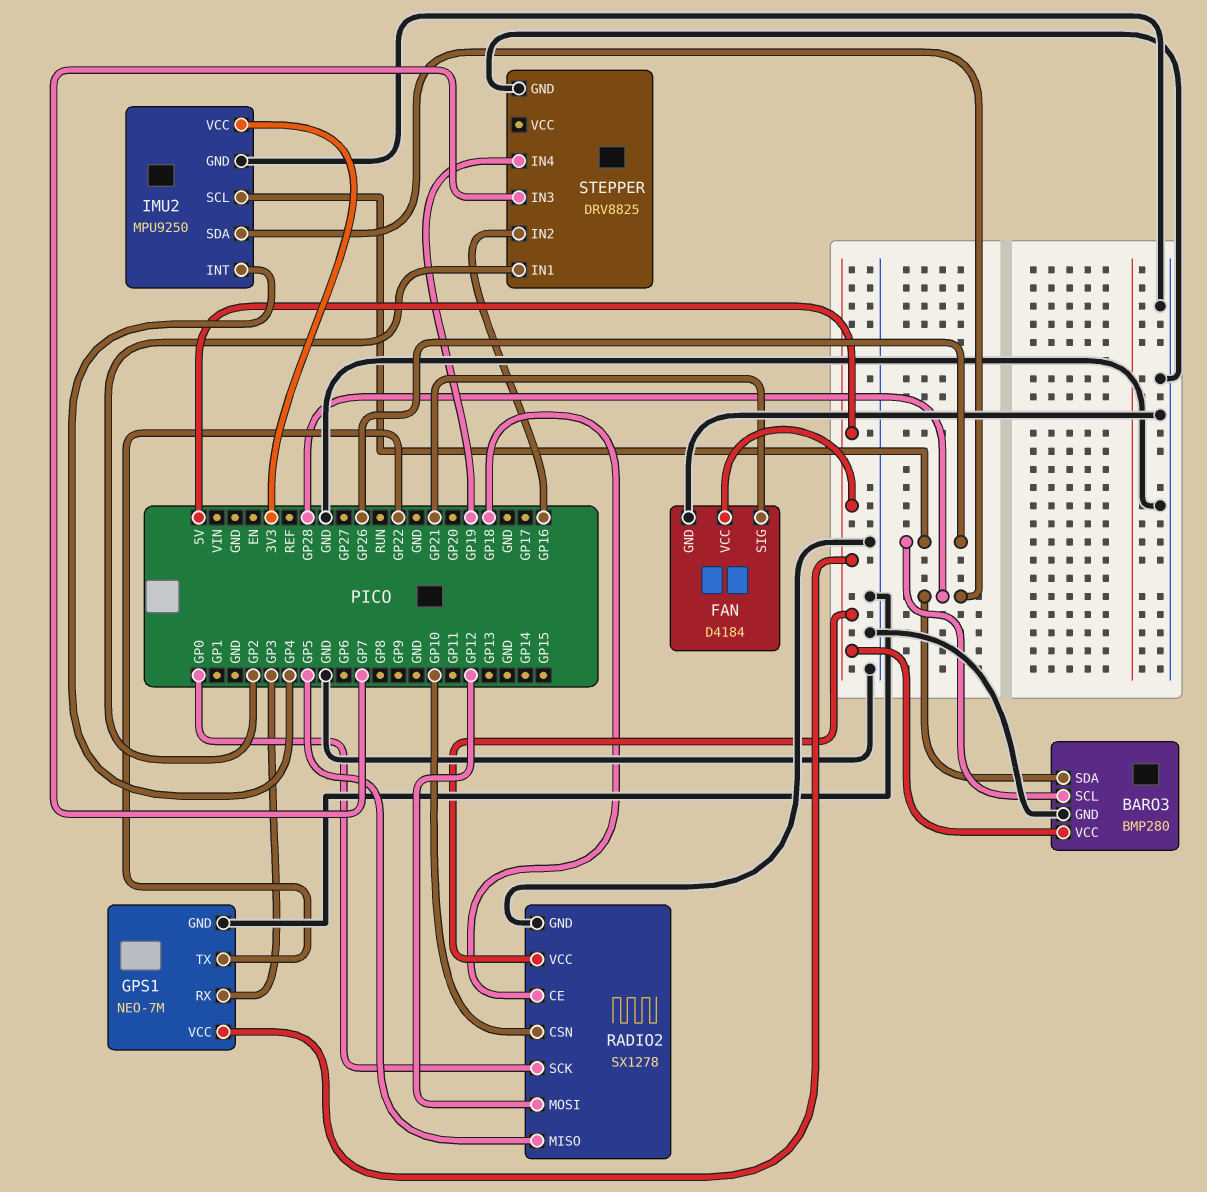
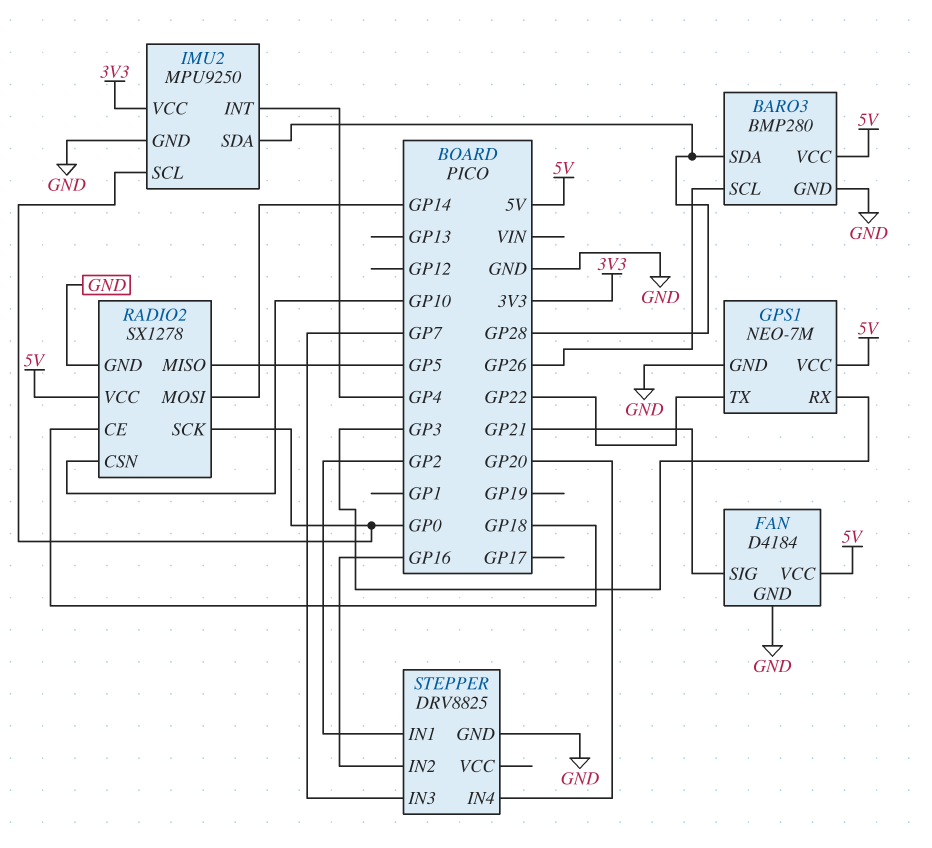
IMU2 pin SCL: GP26 -> GP0
RADIO2 pin MOSI: GP12 -> GP14
STEPPER pin IN4: GP19 -> GP20

